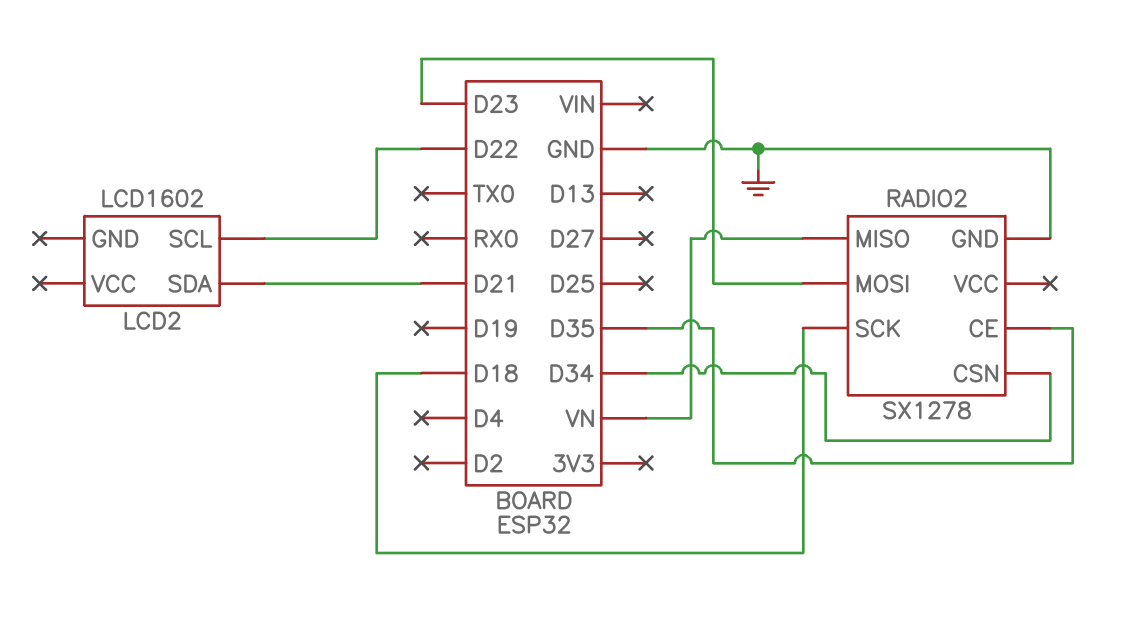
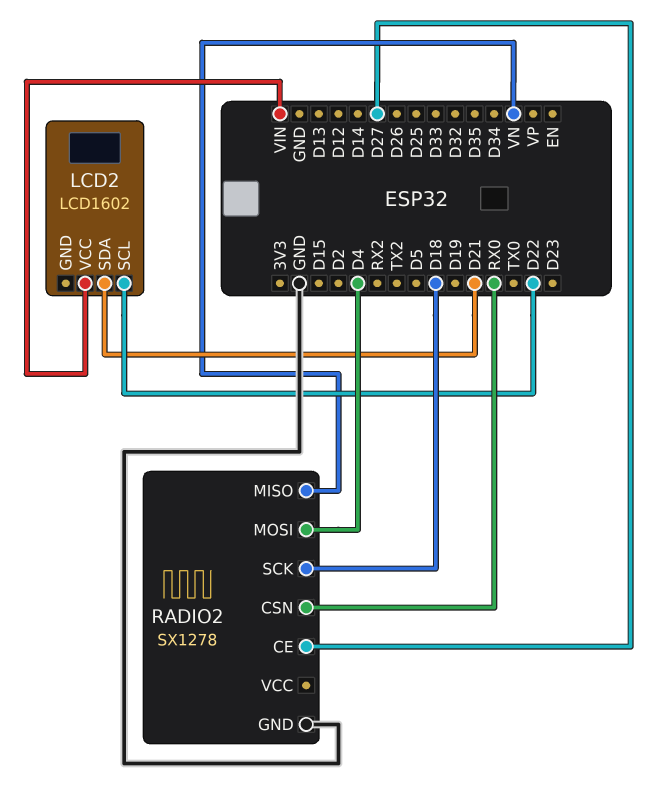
LCD2 pin VCC: none -> VIN
RADIO2 pin CE: D35 -> D27
RADIO2 pin CSN: D34 -> RX0
RADIO2 pin MOSI: D23 -> D4

